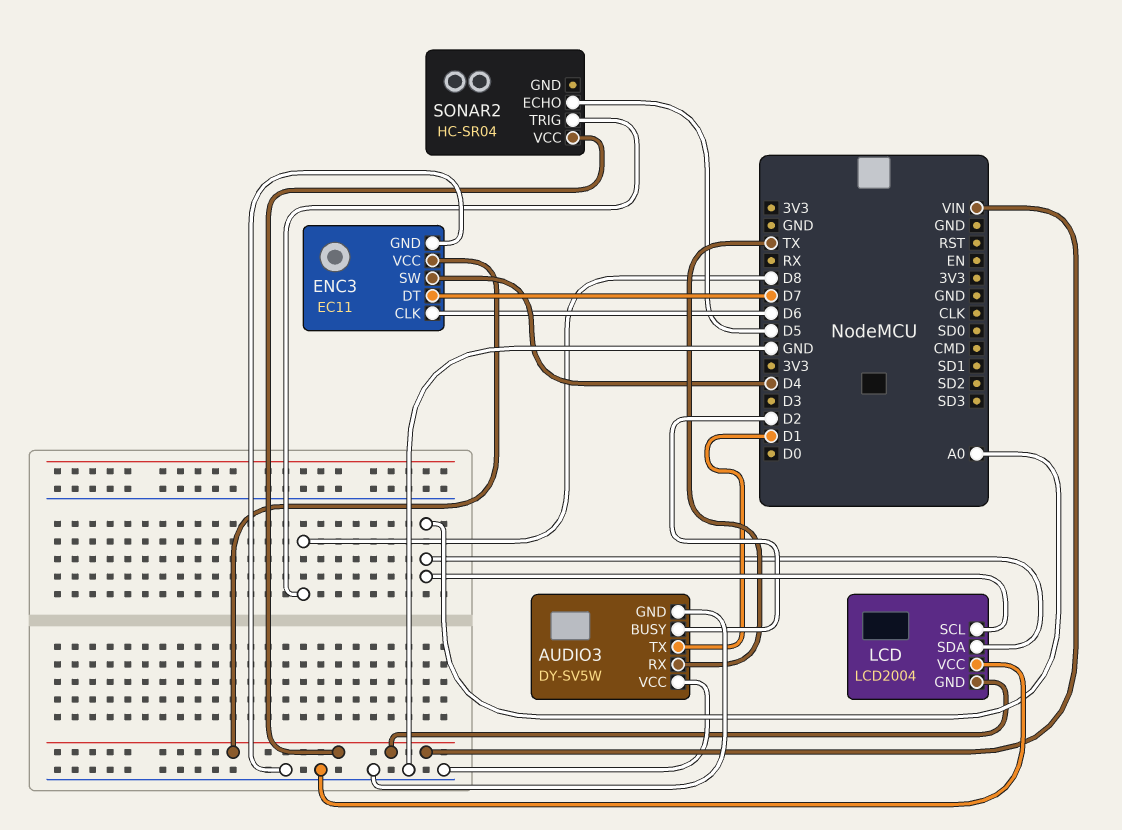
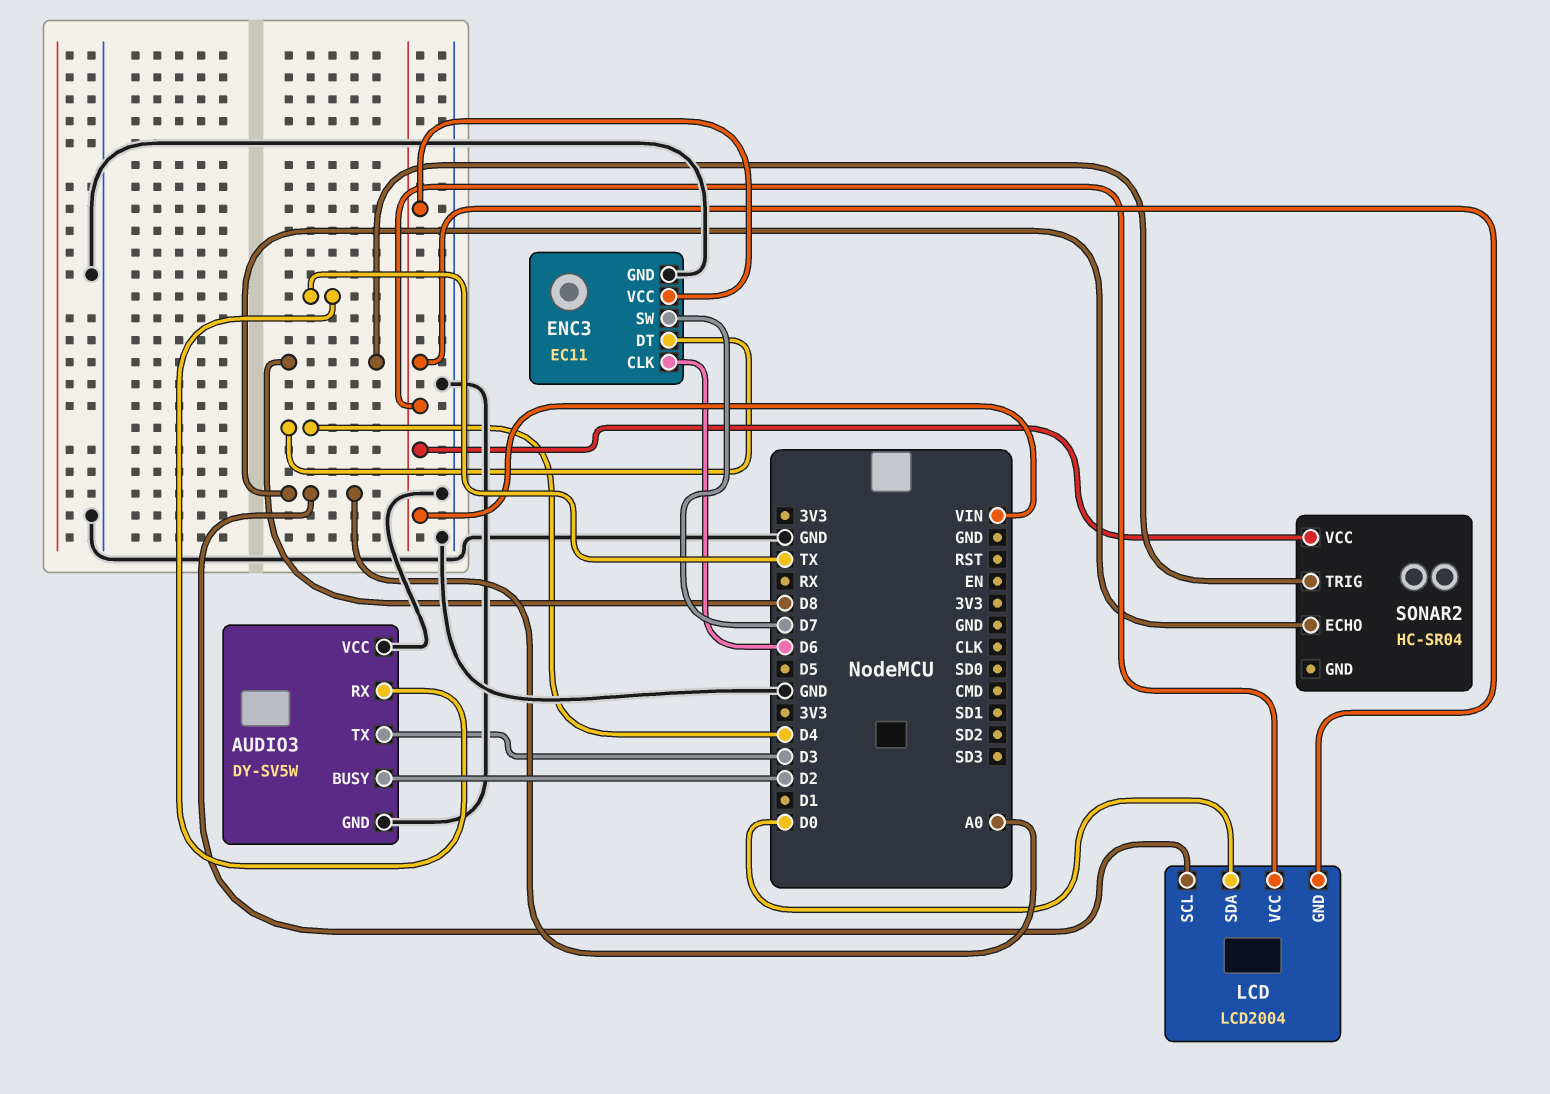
AUDIO3 pin TX: D1 -> D3
ENC3 pin DT: D7 -> D4
ENC3 pin SW: D4 -> D7
LCD pin SDA: A0 -> D0
LCD pin VCC: GND -> VIN
SONAR2 pin ECHO: D5 -> A0

